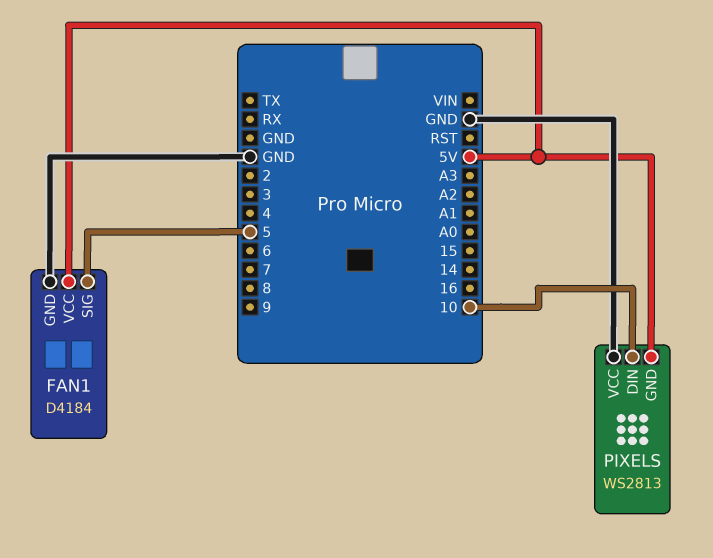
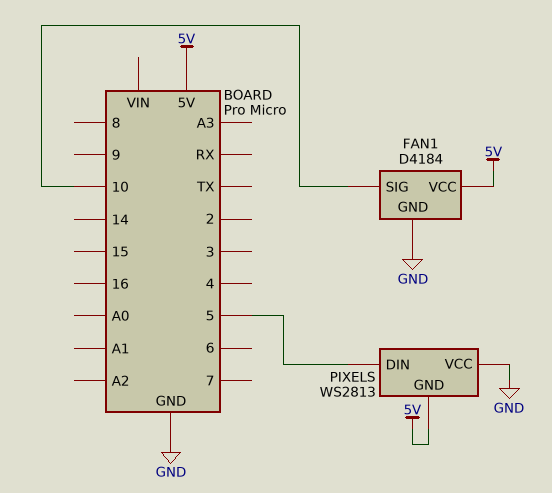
FAN1 pin SIG: 5 -> 10
PIXELS pin DIN: 10 -> 5

